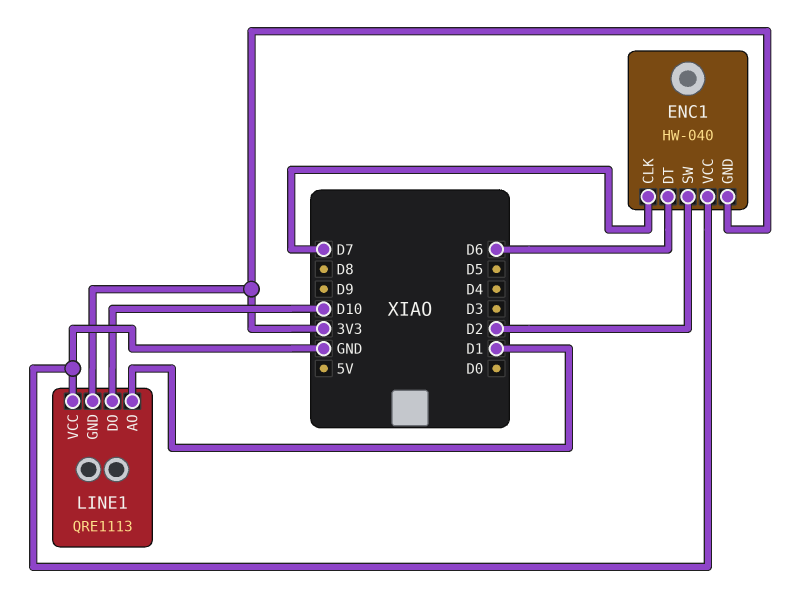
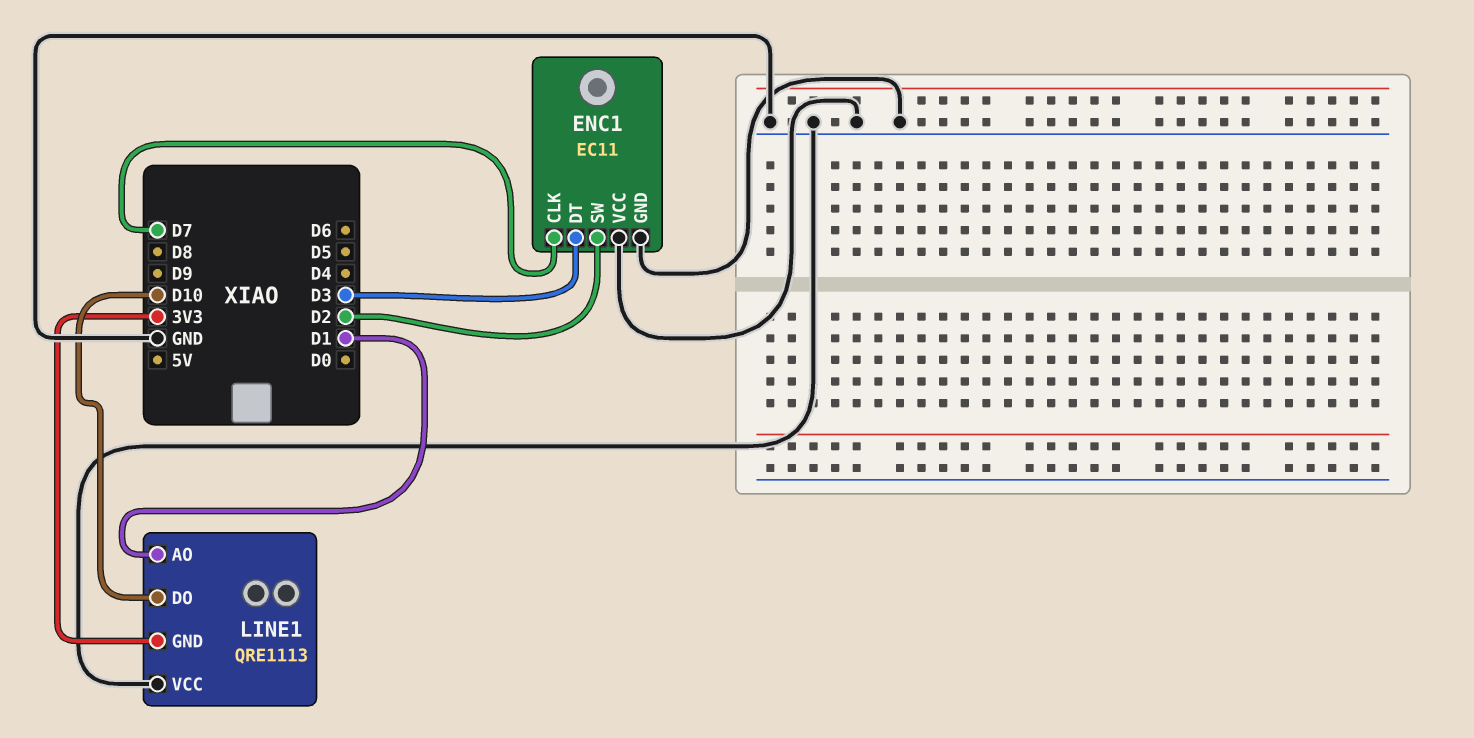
ENC1: HW-040 -> EC11
ENC1 pin DT: D6 -> D3
ENC1 pin GND: 3V3 -> GND

